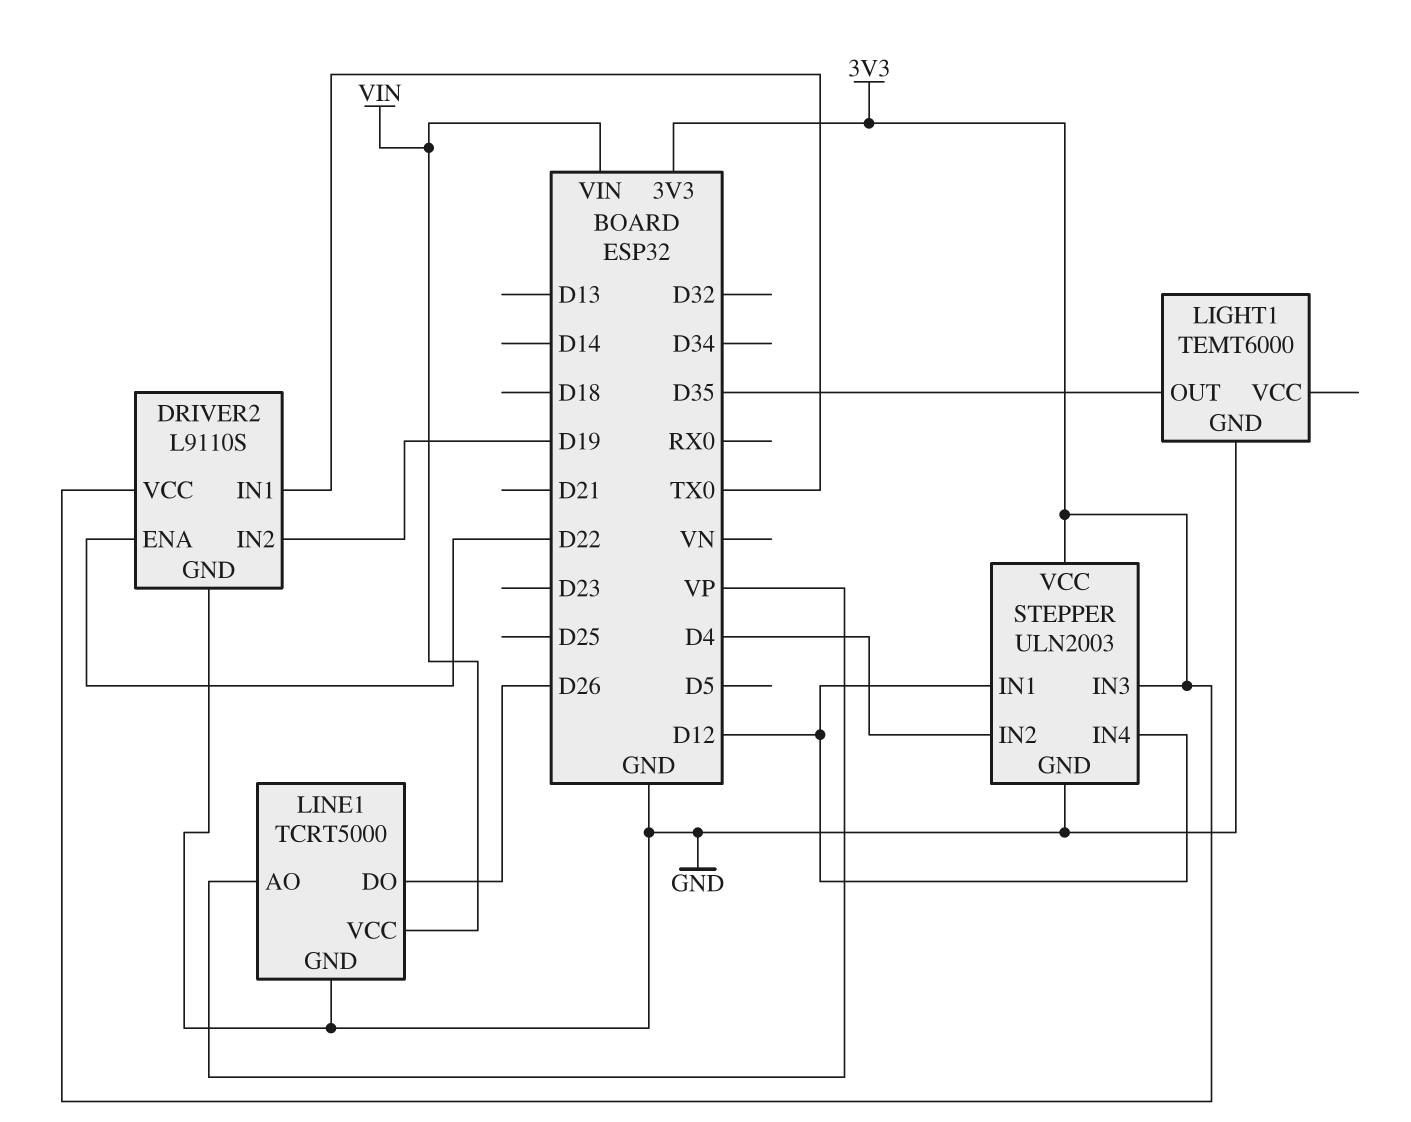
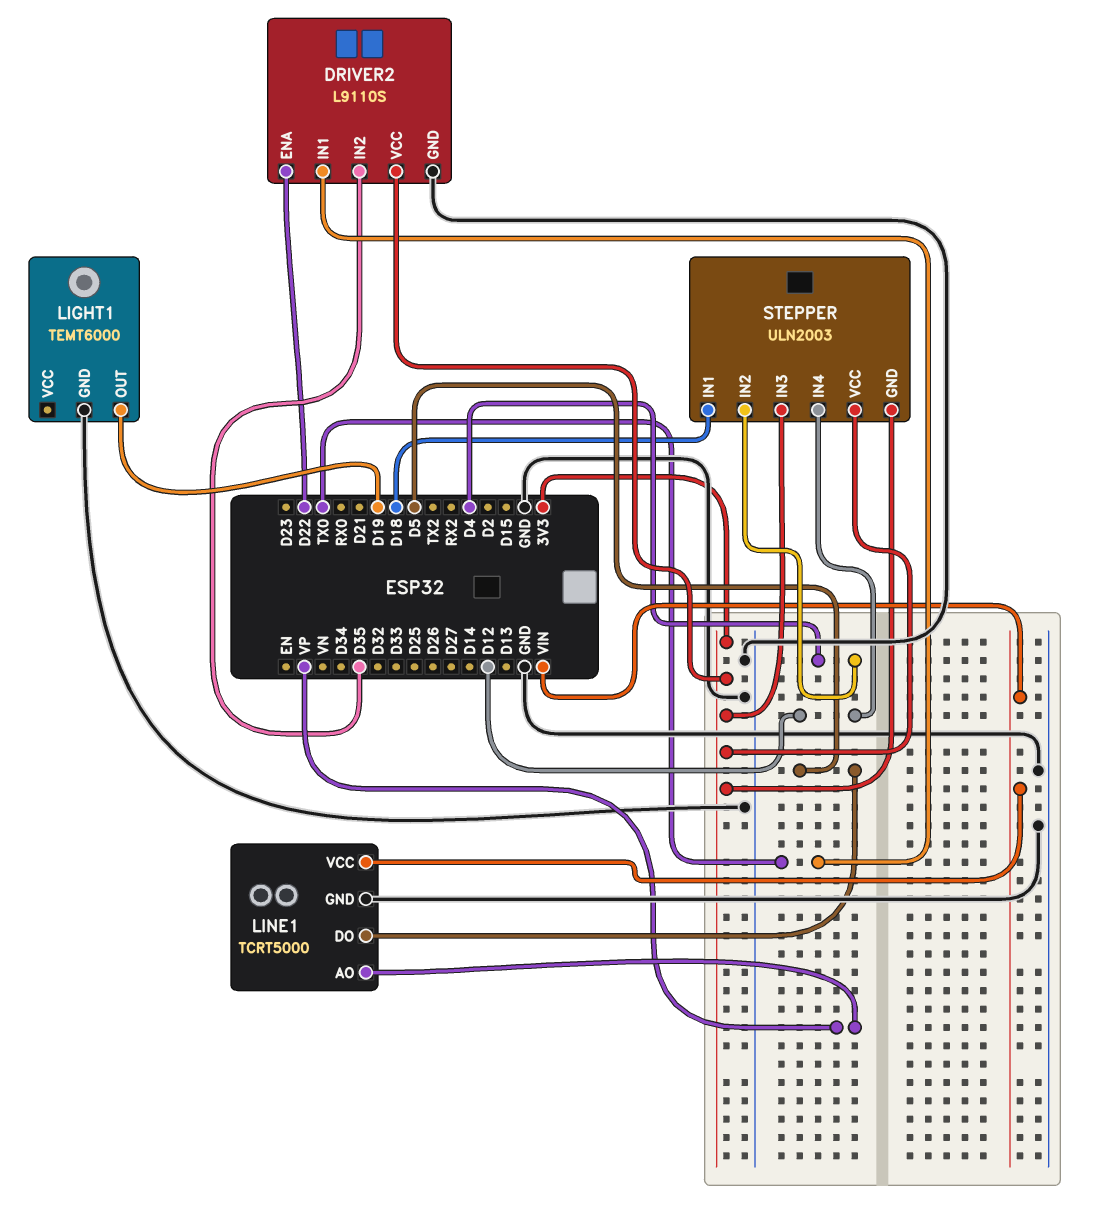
DRIVER2 pin IN2: D19 -> D35
LIGHT1 pin OUT: D35 -> D19
LINE1 pin DO: D26 -> D5
STEPPER pin GND: GND -> 3V3
STEPPER pin IN1: D12 -> D18

